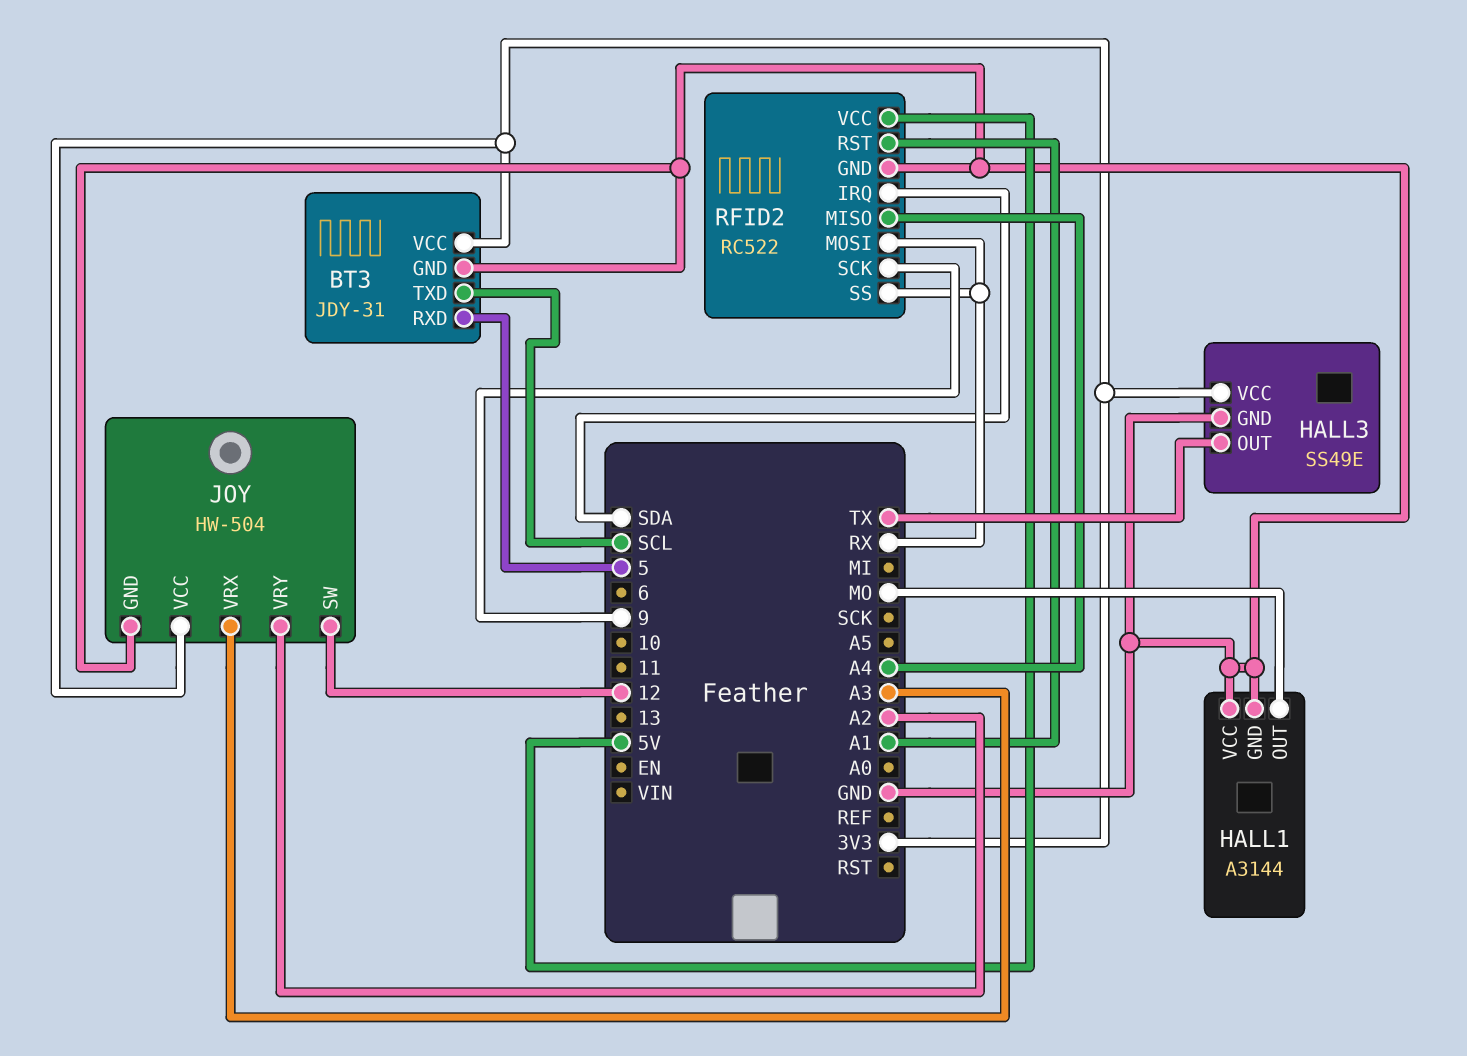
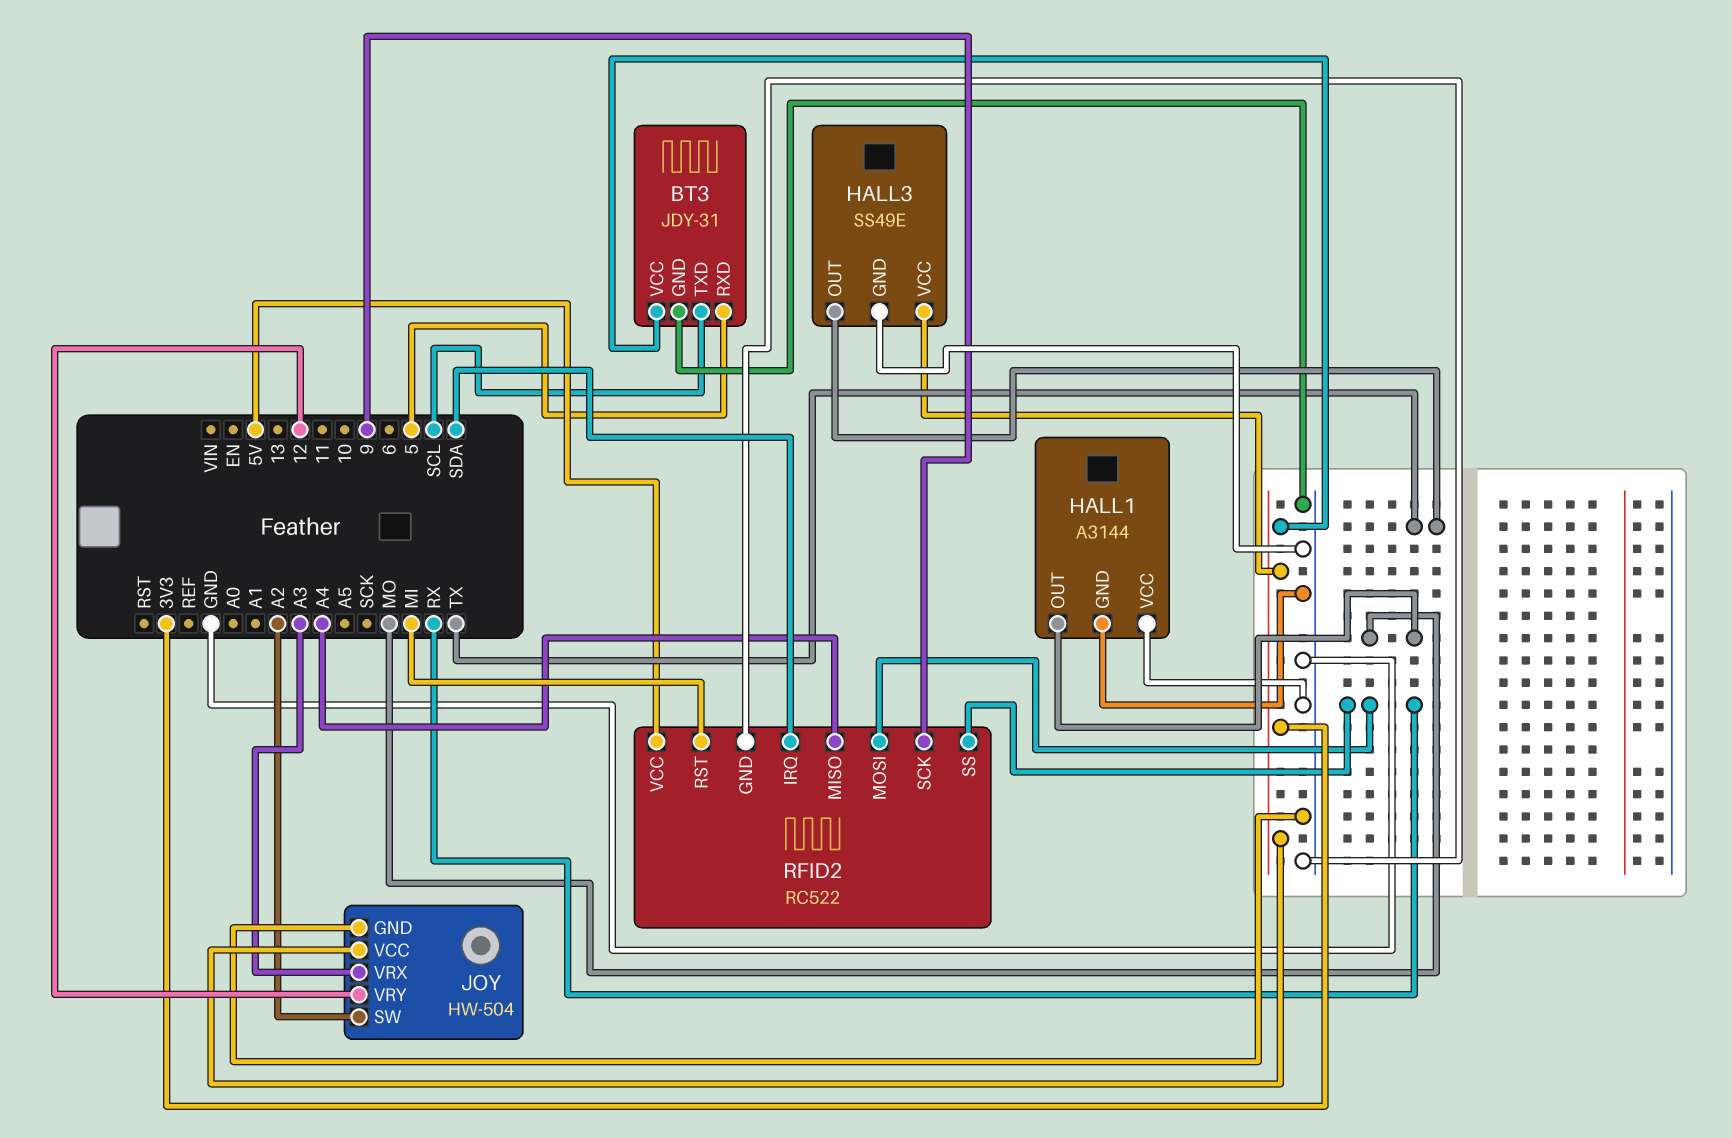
JOY pin SW: 12 -> A2
JOY pin VRY: A2 -> 12
RFID2 pin RST: A1 -> MI

